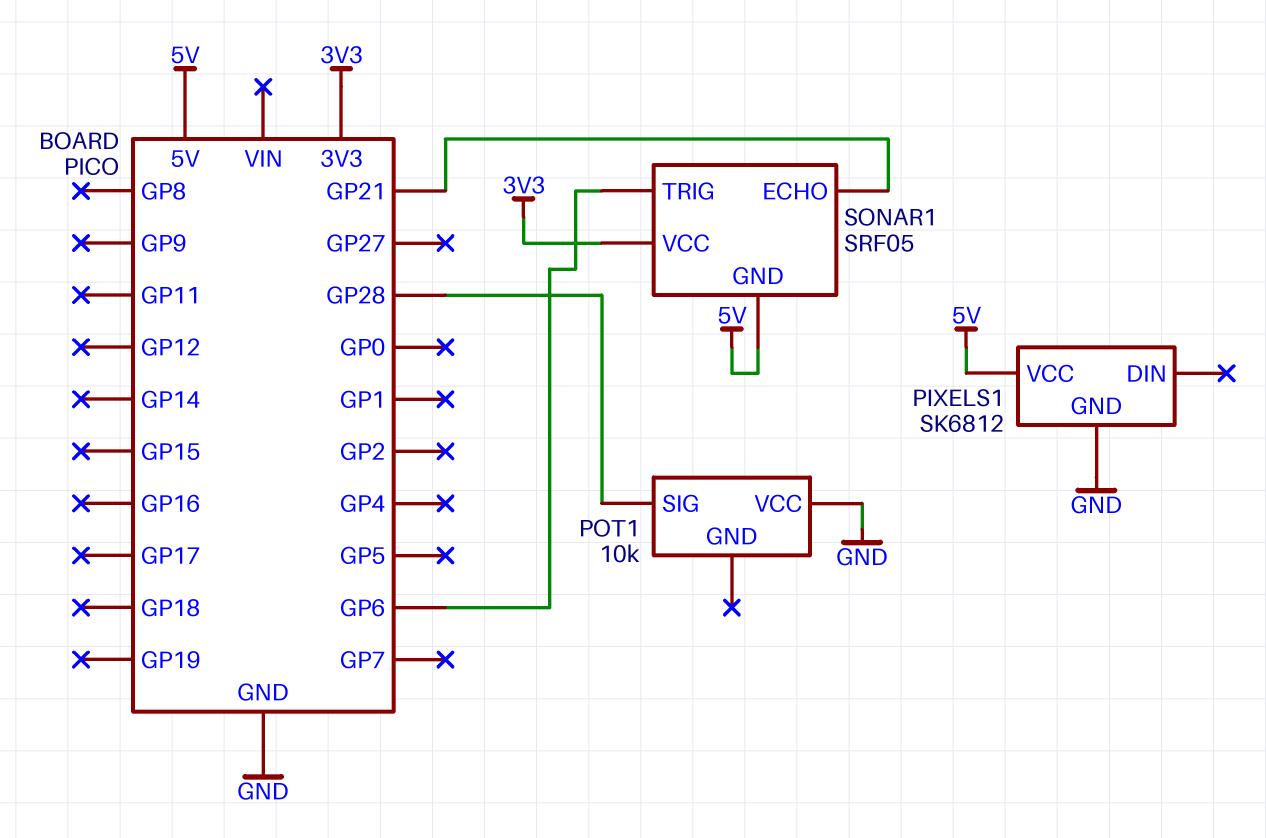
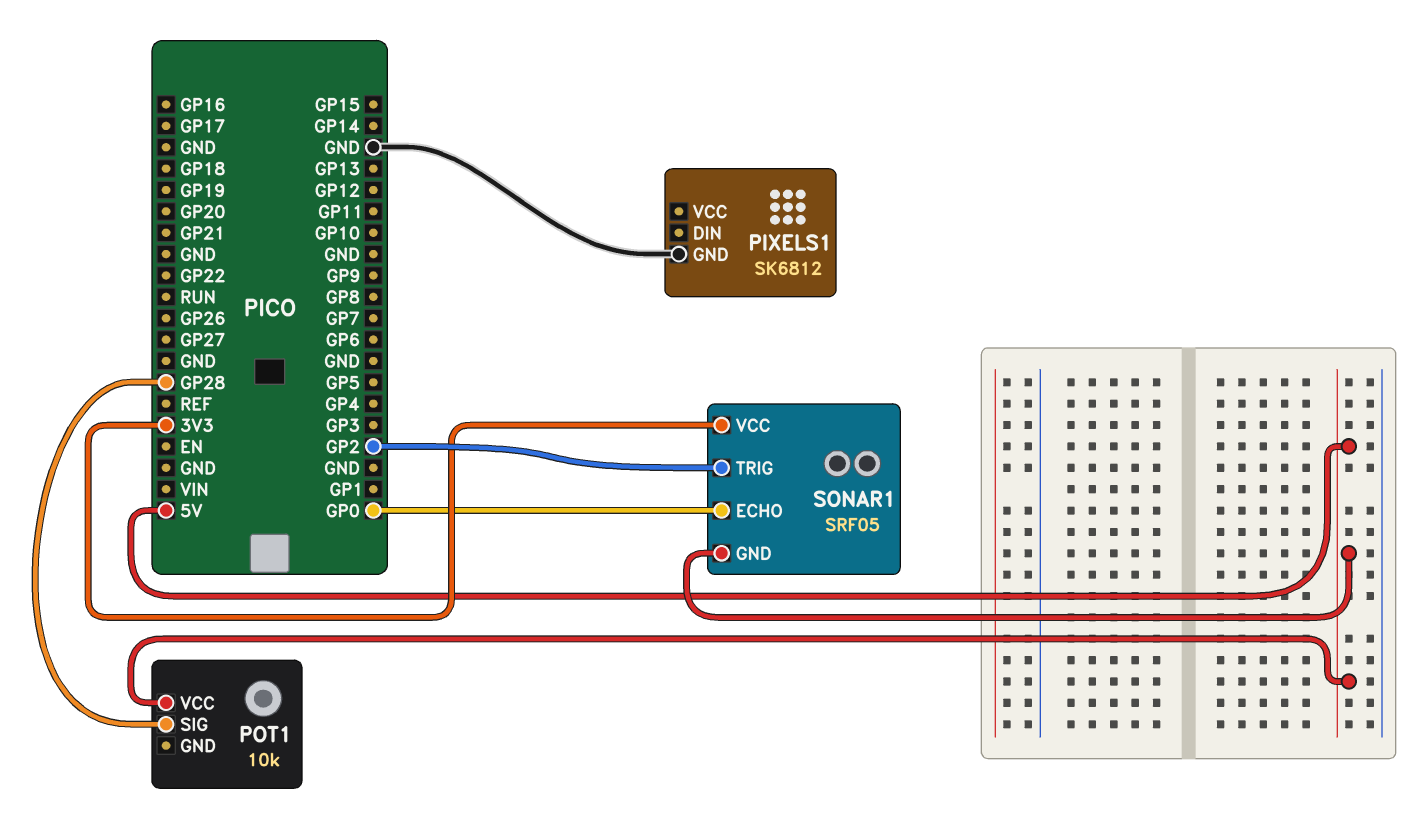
PIXELS1 pin VCC: 5V -> none
POT1 pin VCC: GND -> 5V
SONAR1 pin ECHO: GP21 -> GP0
SONAR1 pin TRIG: GP6 -> GP2

